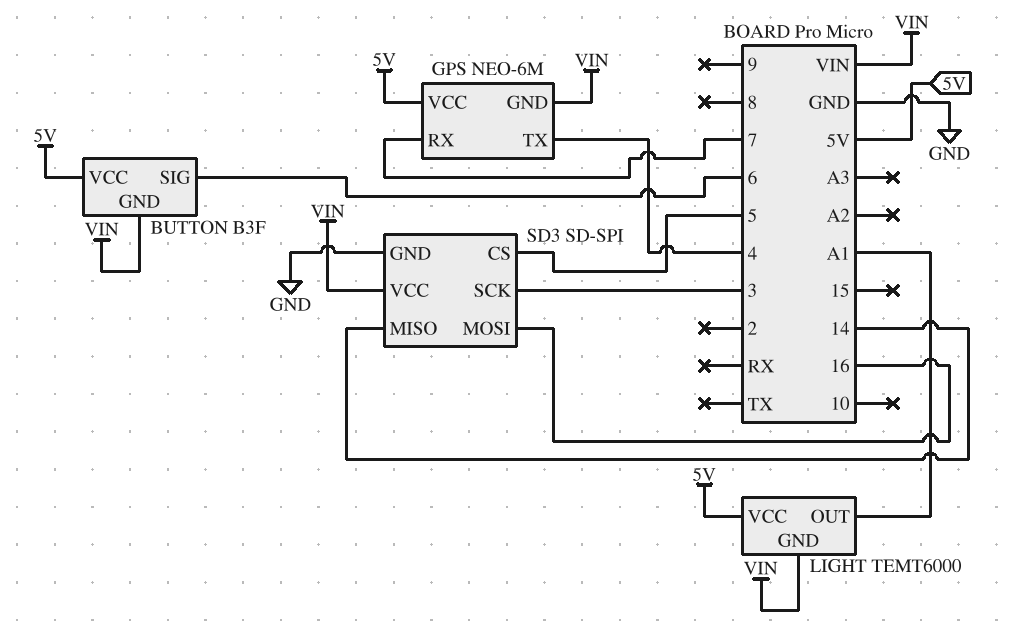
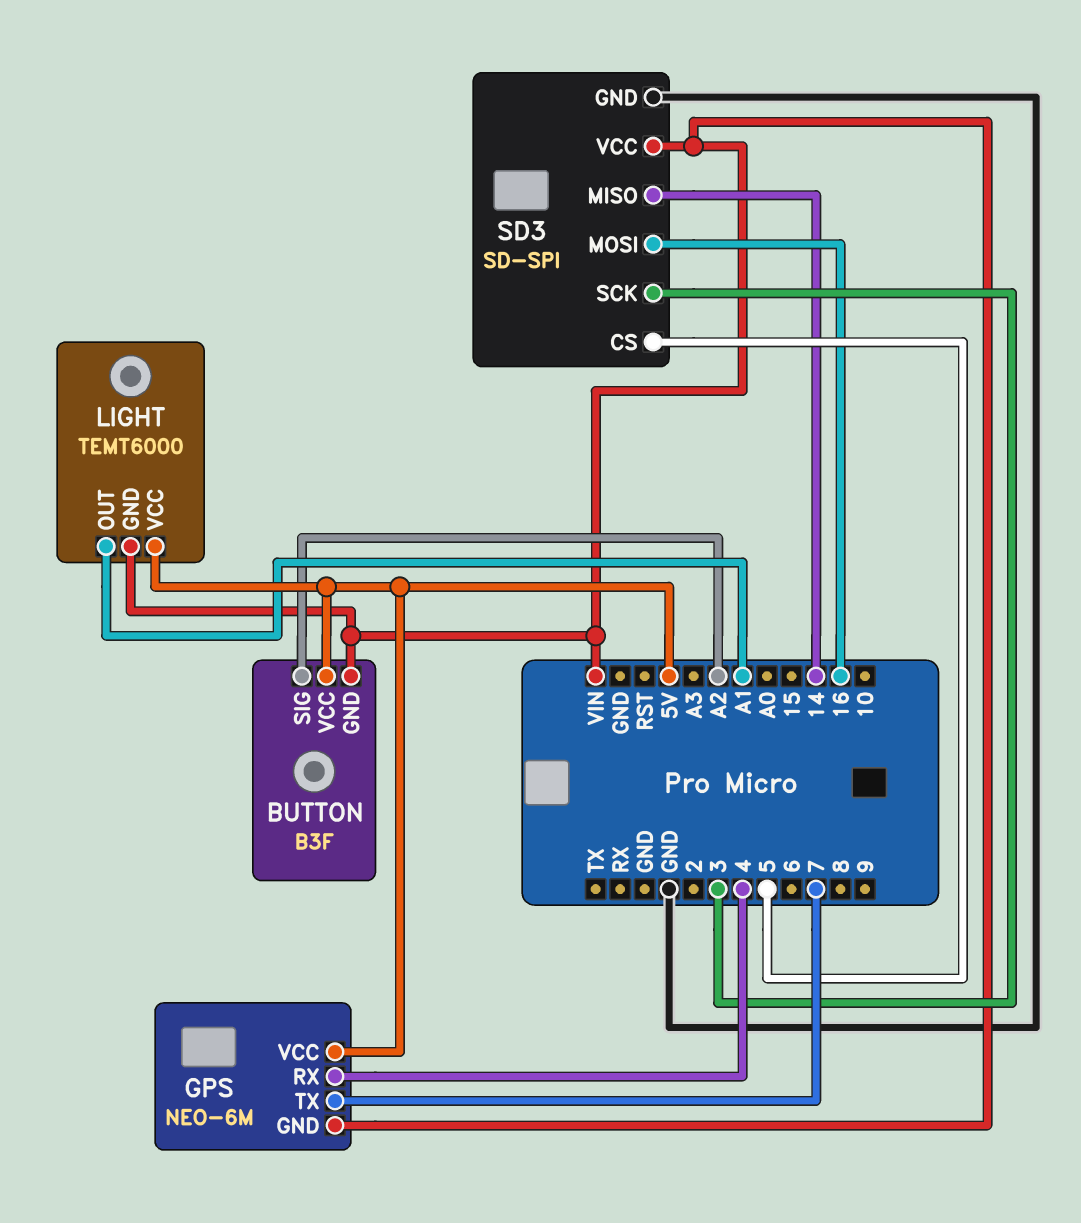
BUTTON pin SIG: 6 -> A2
GPS pin RX: 7 -> 4
GPS pin TX: 4 -> 7

